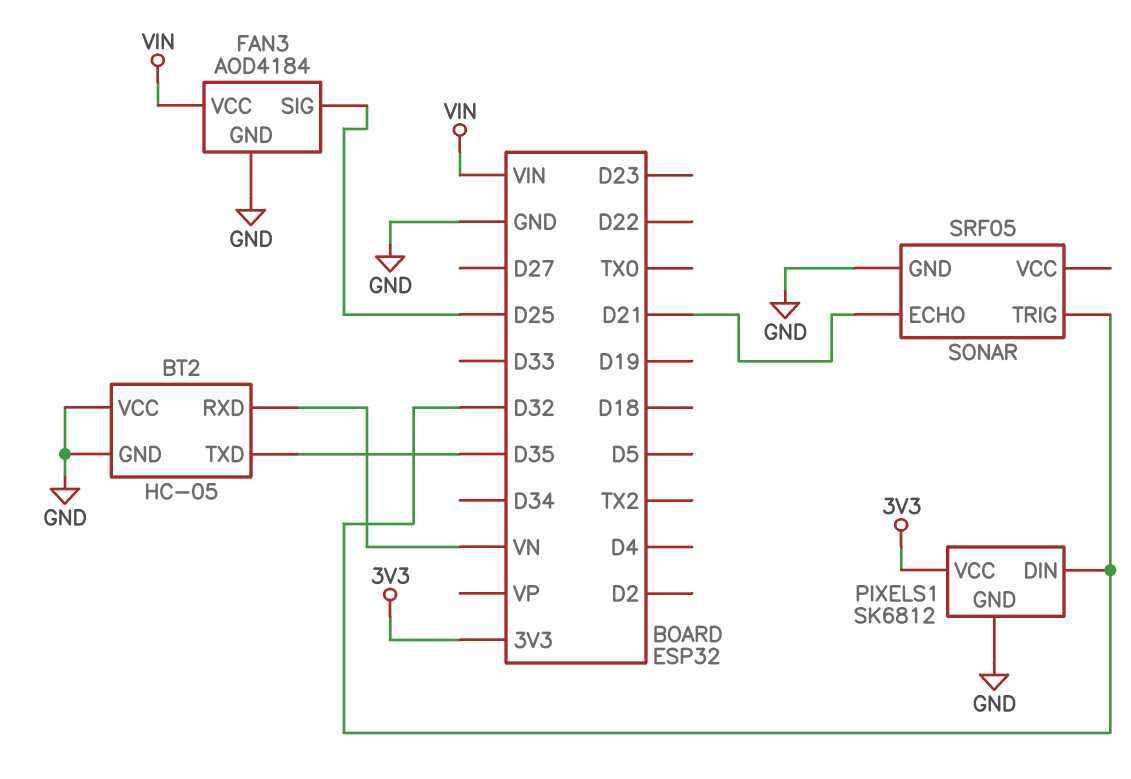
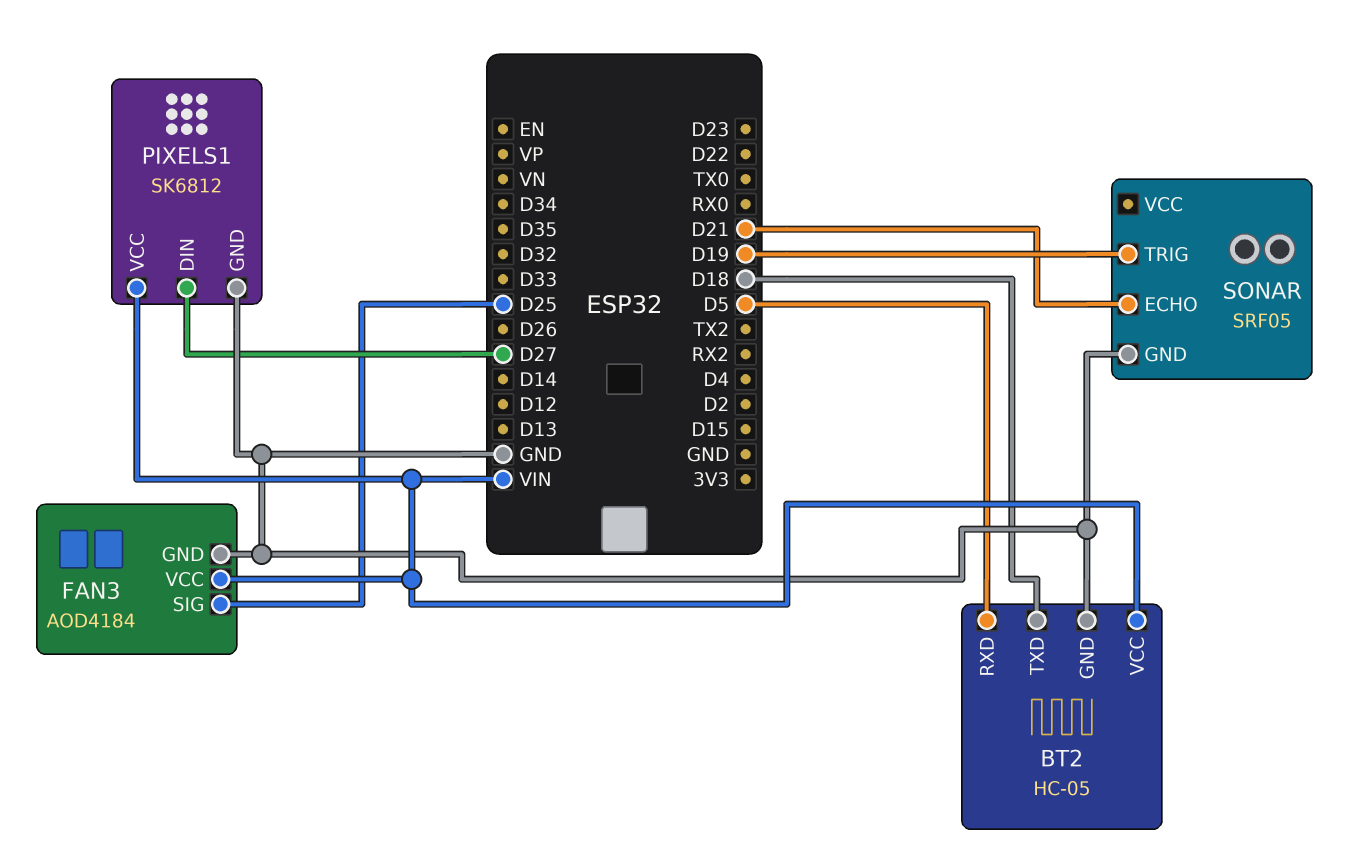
BT2 pin RXD: VN -> D5
BT2 pin TXD: D35 -> D18
BT2 pin VCC: GND -> VIN
PIXELS1 pin DIN: D32 -> D27
PIXELS1 pin VCC: 3V3 -> VIN
SONAR pin TRIG: D32 -> D19

